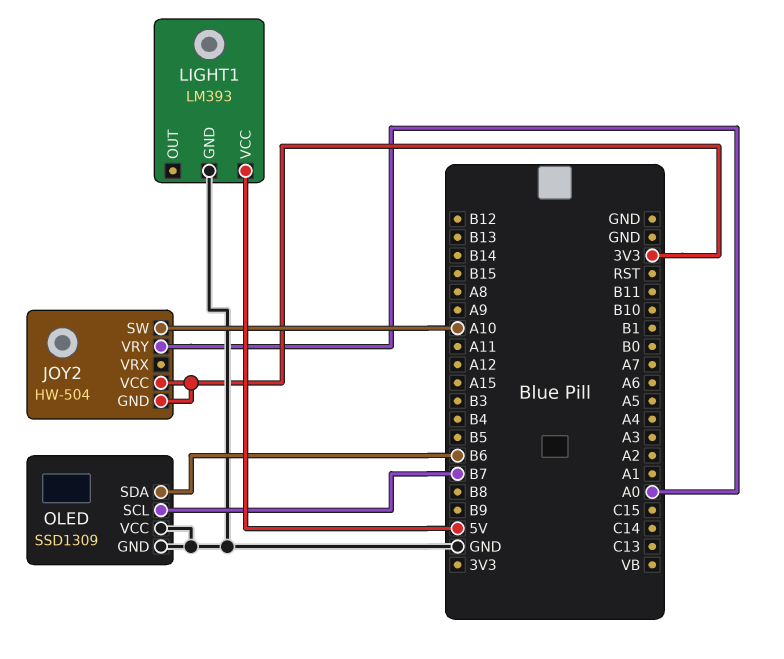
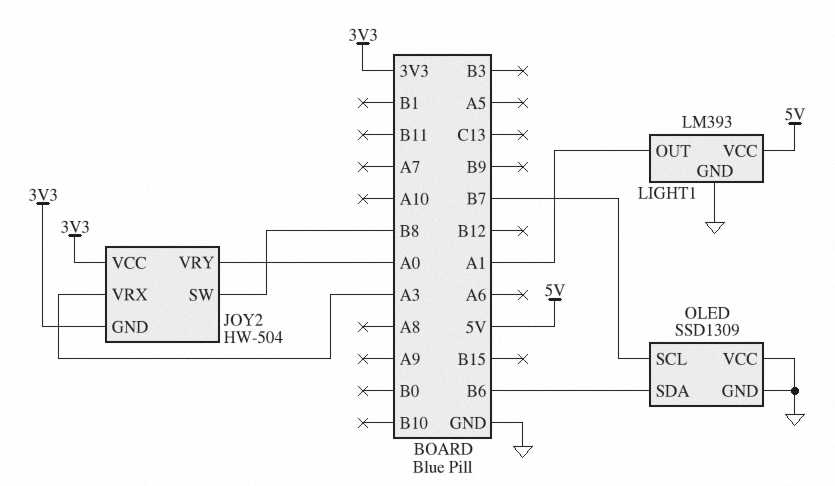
JOY2 pin SW: A10 -> B8
JOY2 pin VRX: none -> A3
LIGHT1 pin OUT: none -> A1

